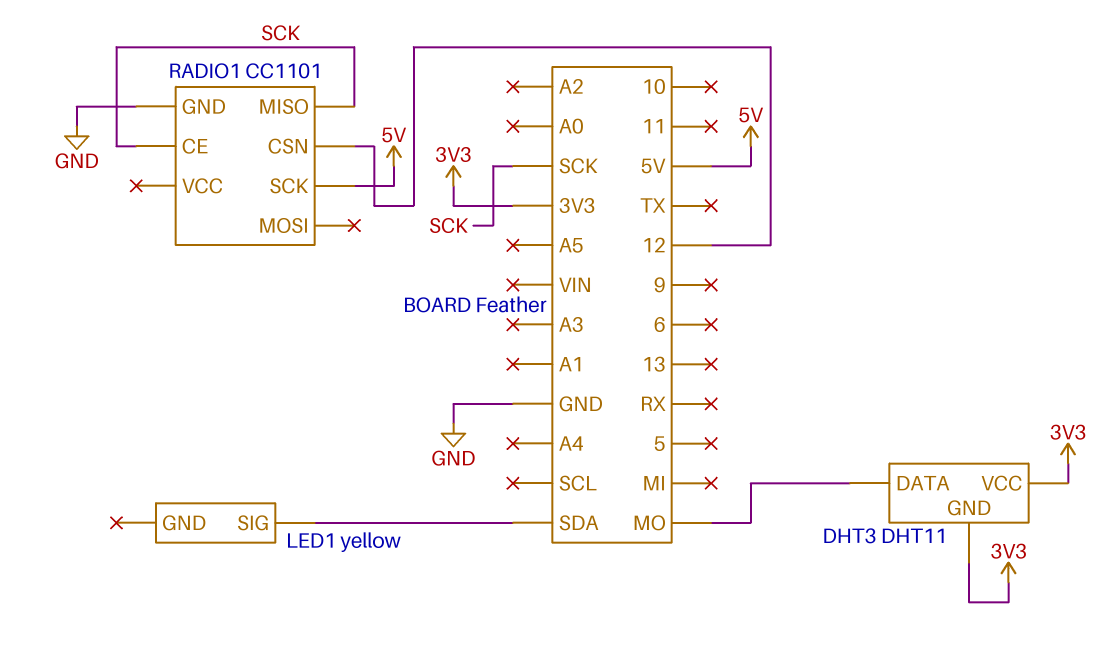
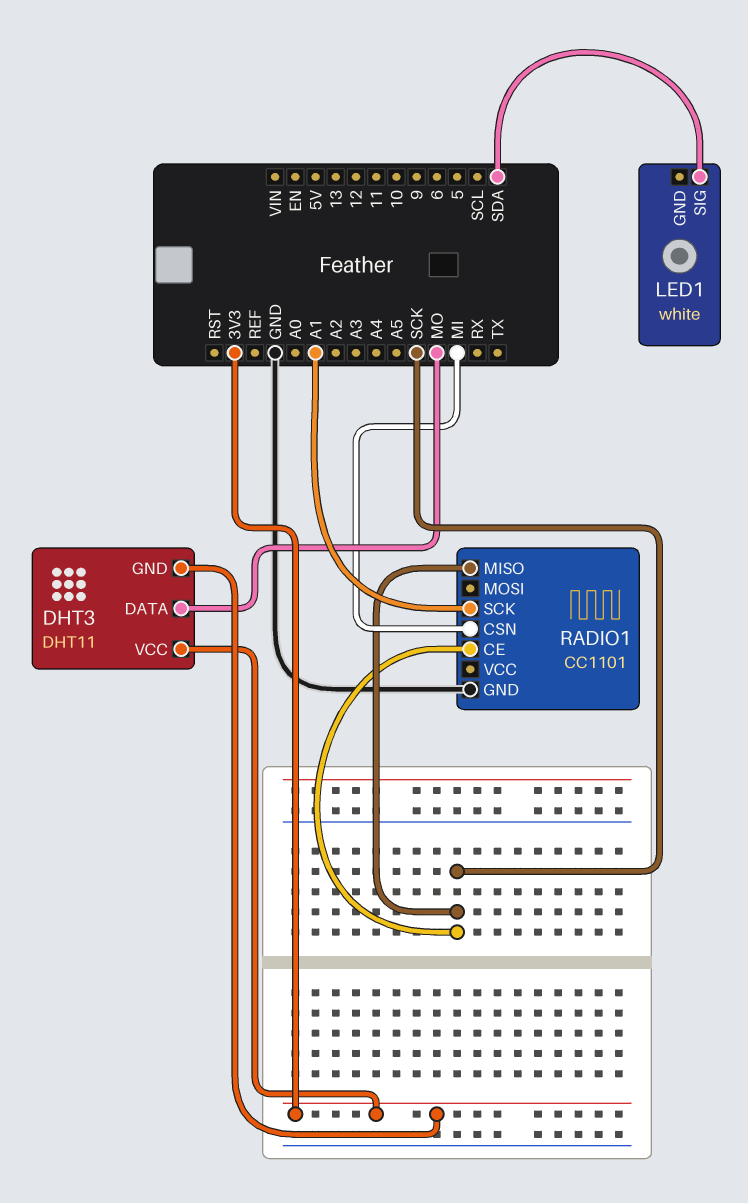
LED1: yellow -> white
RADIO1 pin CSN: 12 -> MI
RADIO1 pin SCK: 5V -> A1

